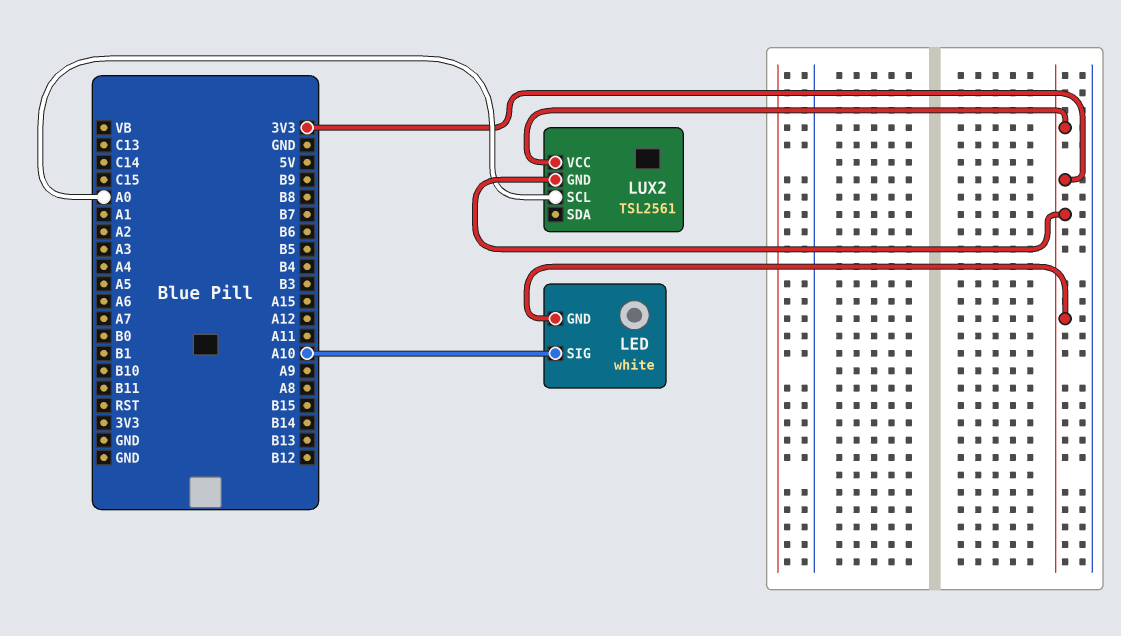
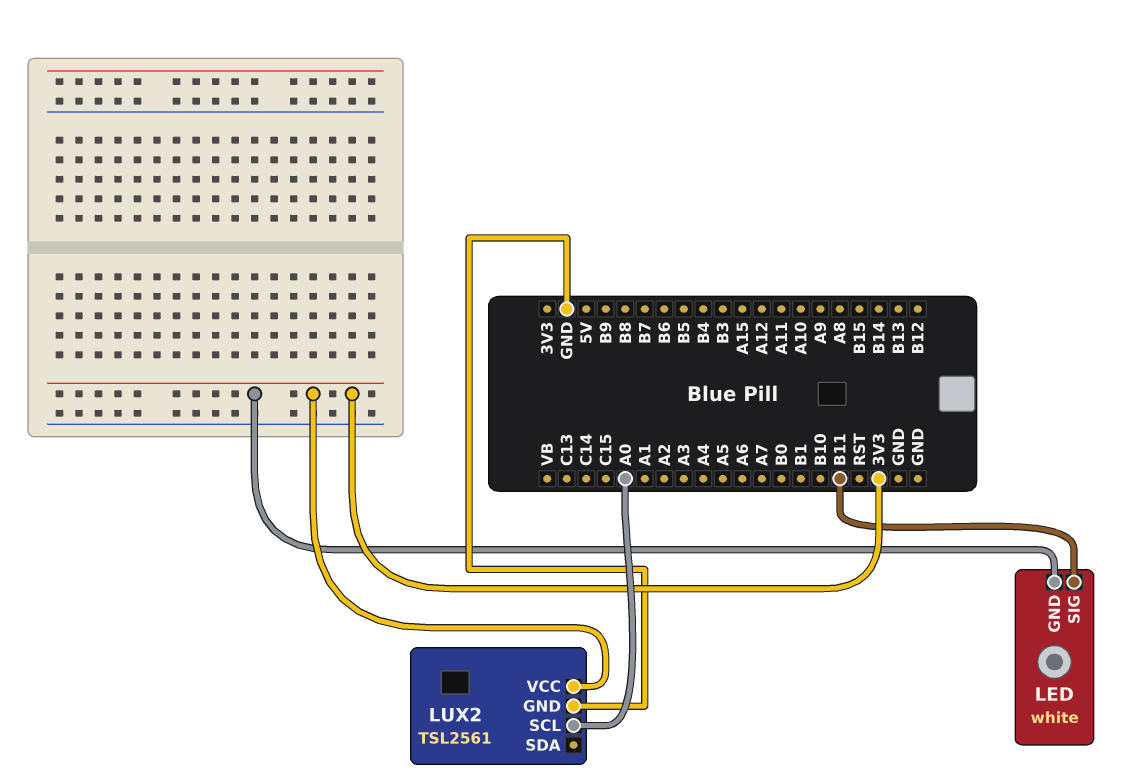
LED pin SIG: A10 -> B11
LUX2 pin GND: 3V3 -> GND

